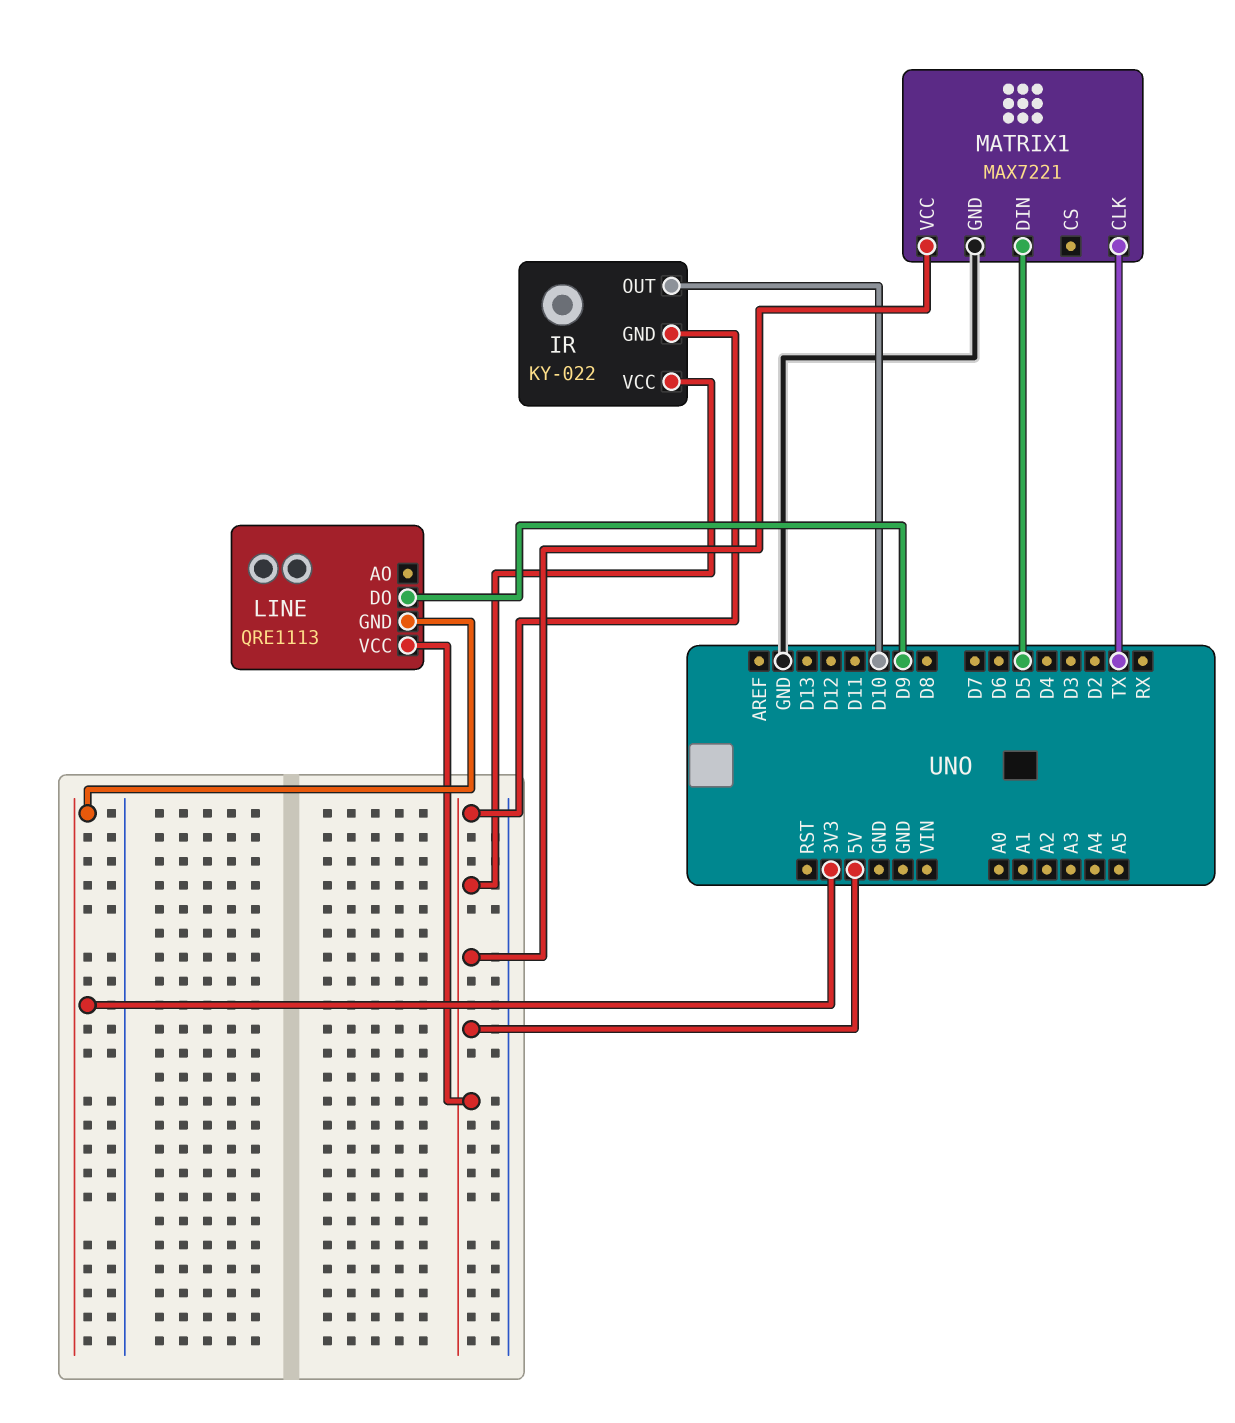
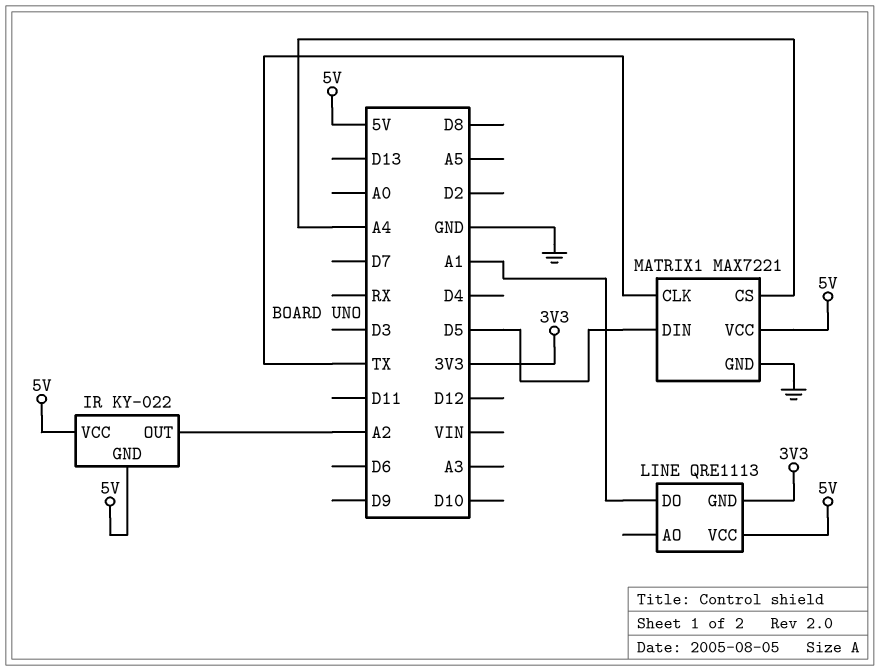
IR pin OUT: D10 -> A2
LINE pin DO: D9 -> A1
MATRIX1 pin CS: none -> A4

